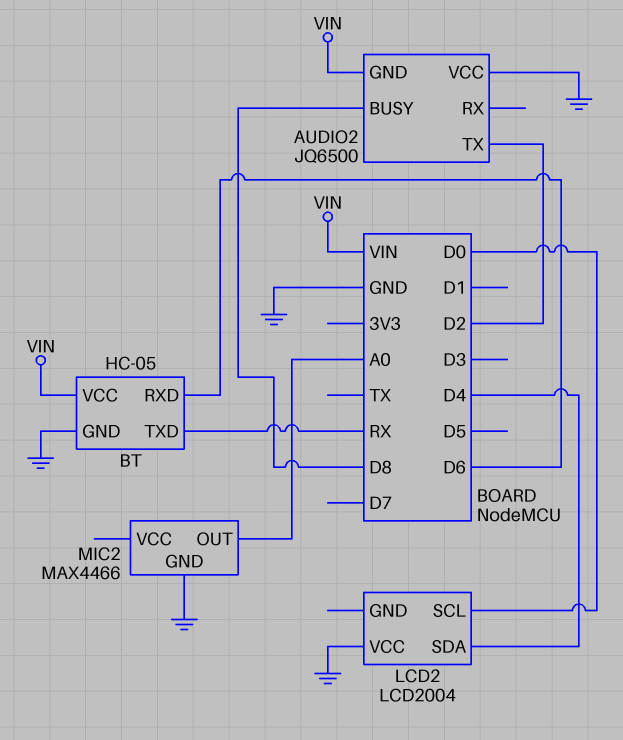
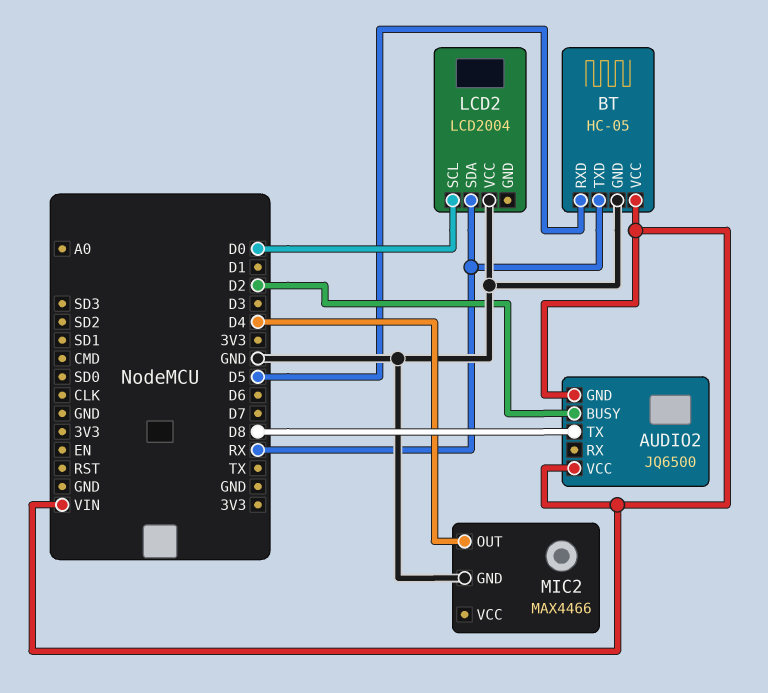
AUDIO2 pin BUSY: D8 -> D2
AUDIO2 pin TX: D2 -> D8
AUDIO2 pin VCC: GND -> VIN
BT pin RXD: D6 -> D5
LCD2 pin SDA: D4 -> RX
MIC2 pin OUT: A0 -> D4

